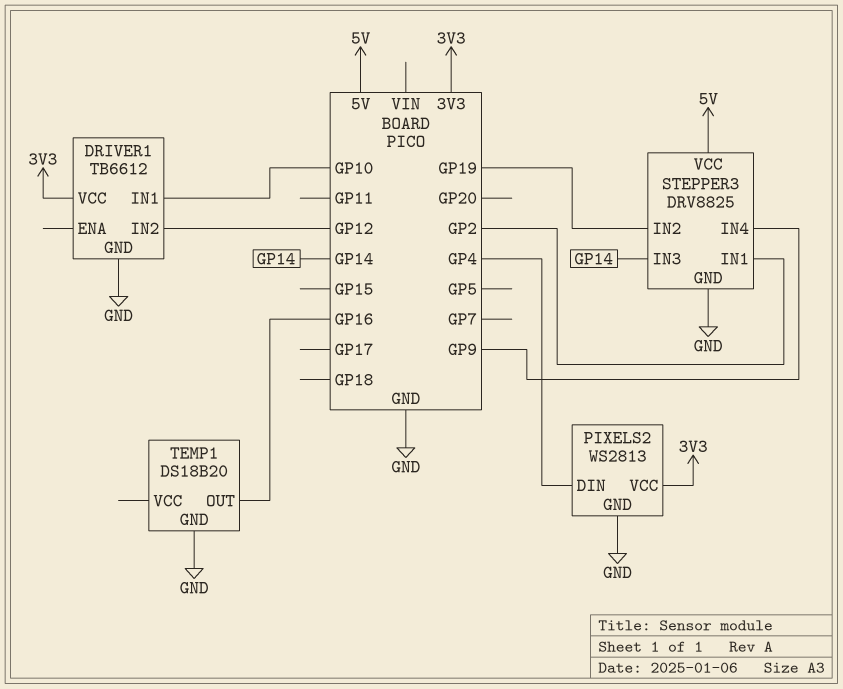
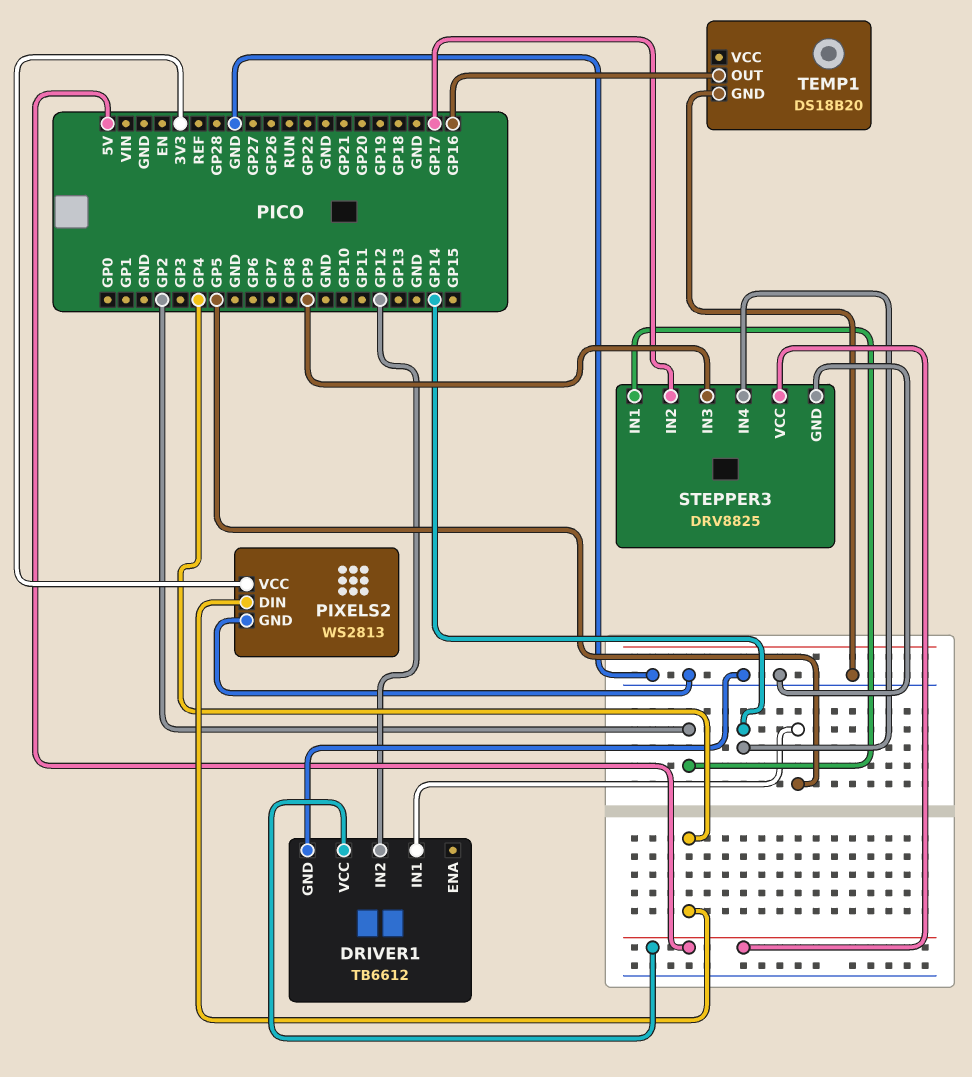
DRIVER1 pin IN1: GP10 -> GP5
DRIVER1 pin VCC: 3V3 -> 5V
STEPPER3 pin IN2: GP19 -> GP17
STEPPER3 pin IN3: GP14 -> GP9
STEPPER3 pin IN4: GP9 -> GP14

